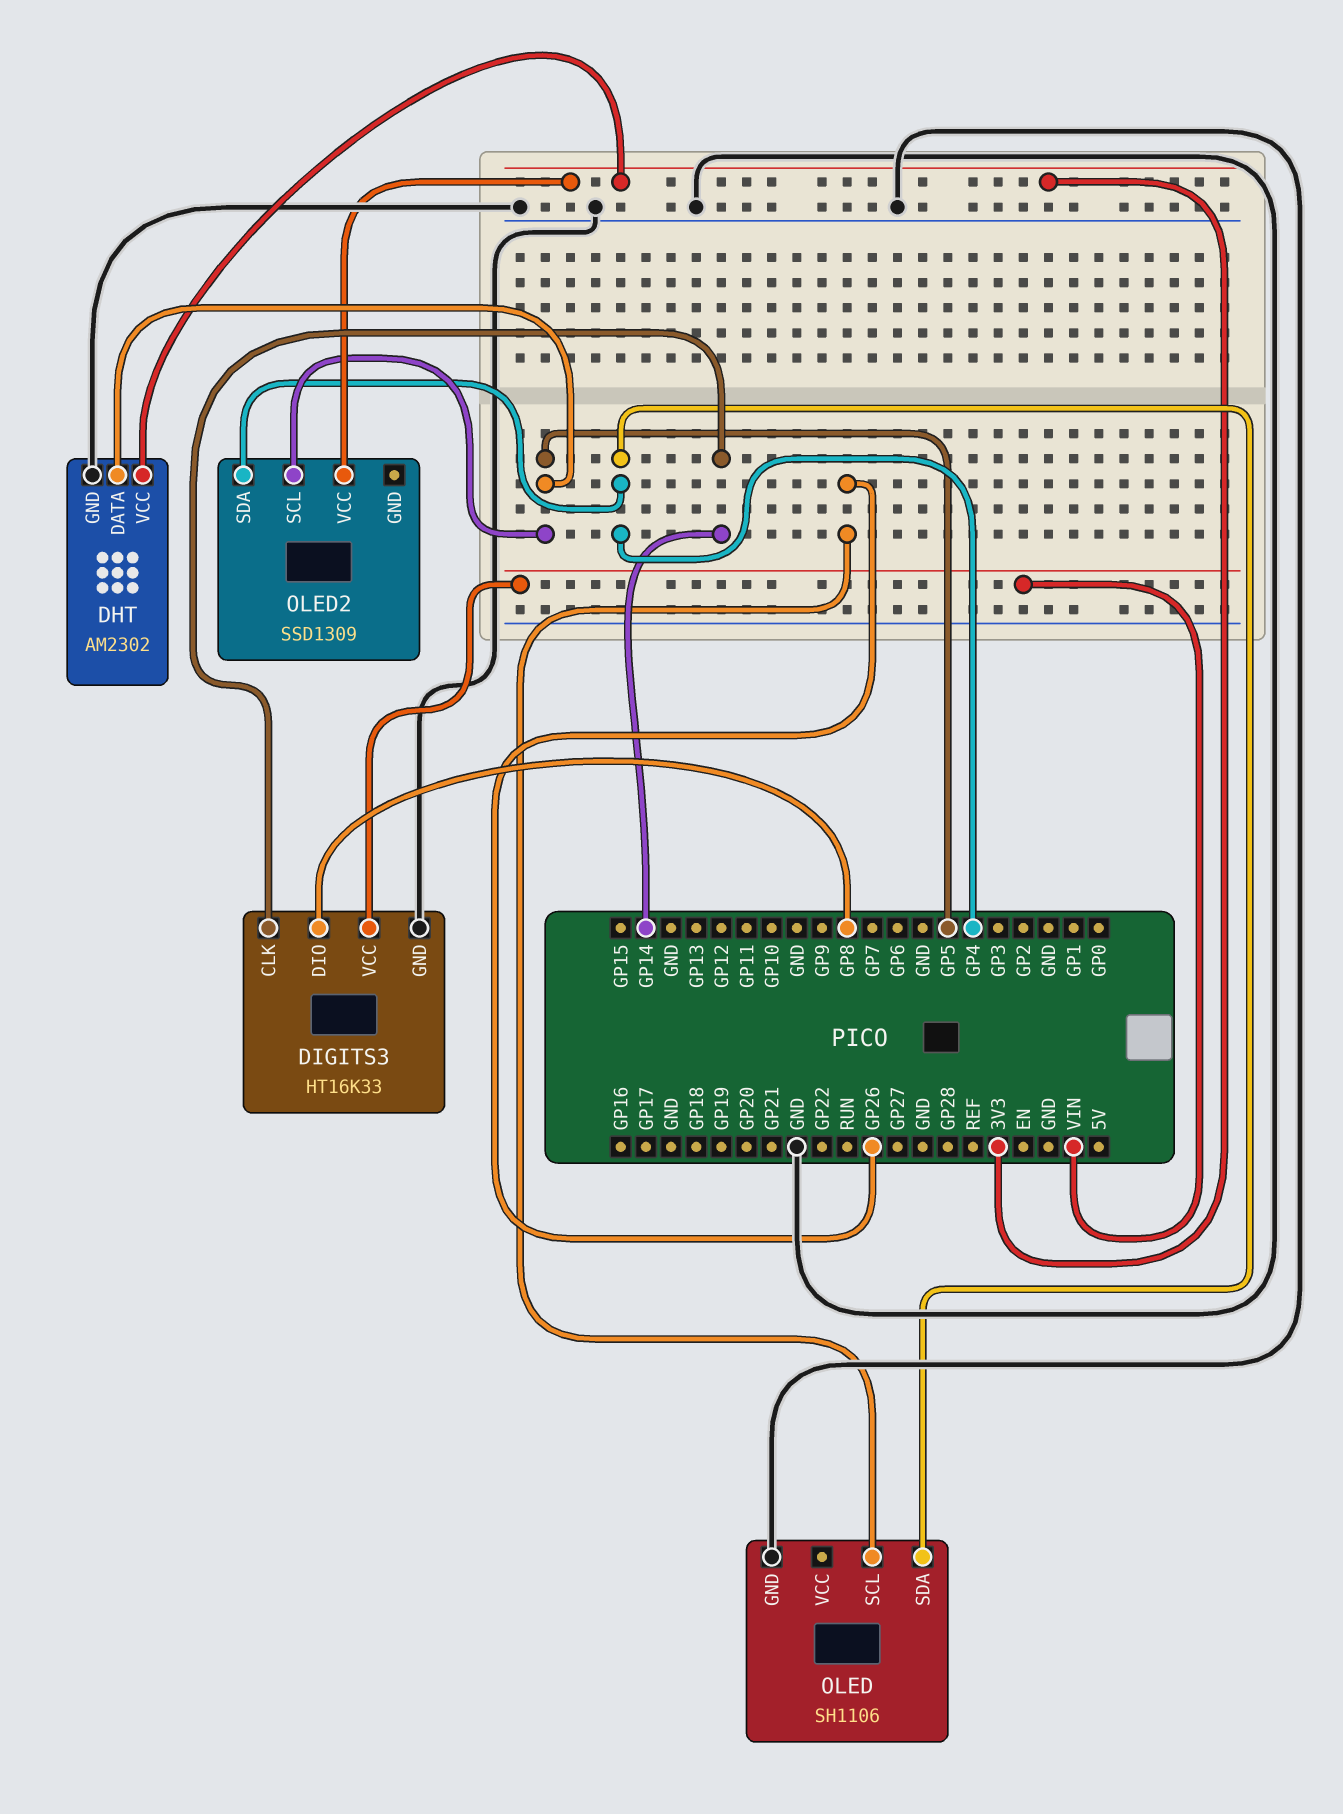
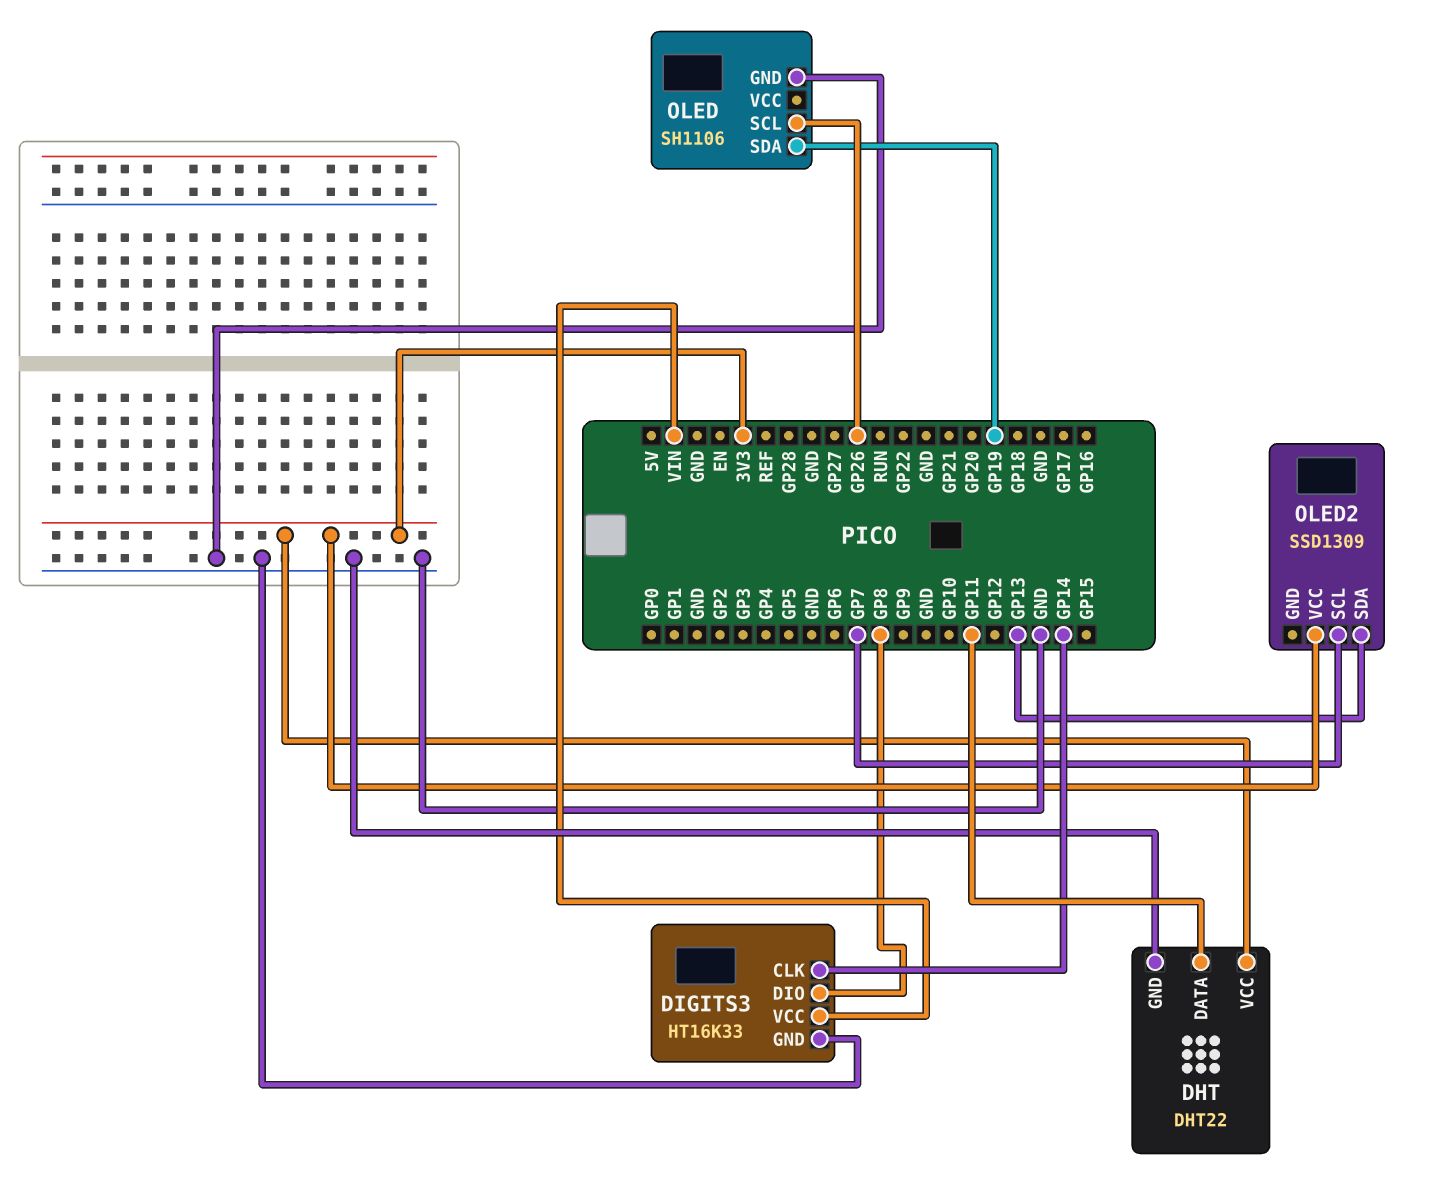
DHT: AM2302 -> DHT22
DHT pin DATA: GP5 -> GP11
OLED pin SDA: GP4 -> GP19
OLED2 pin SCL: GP5 -> GP7
OLED2 pin SDA: GP4 -> GP13

